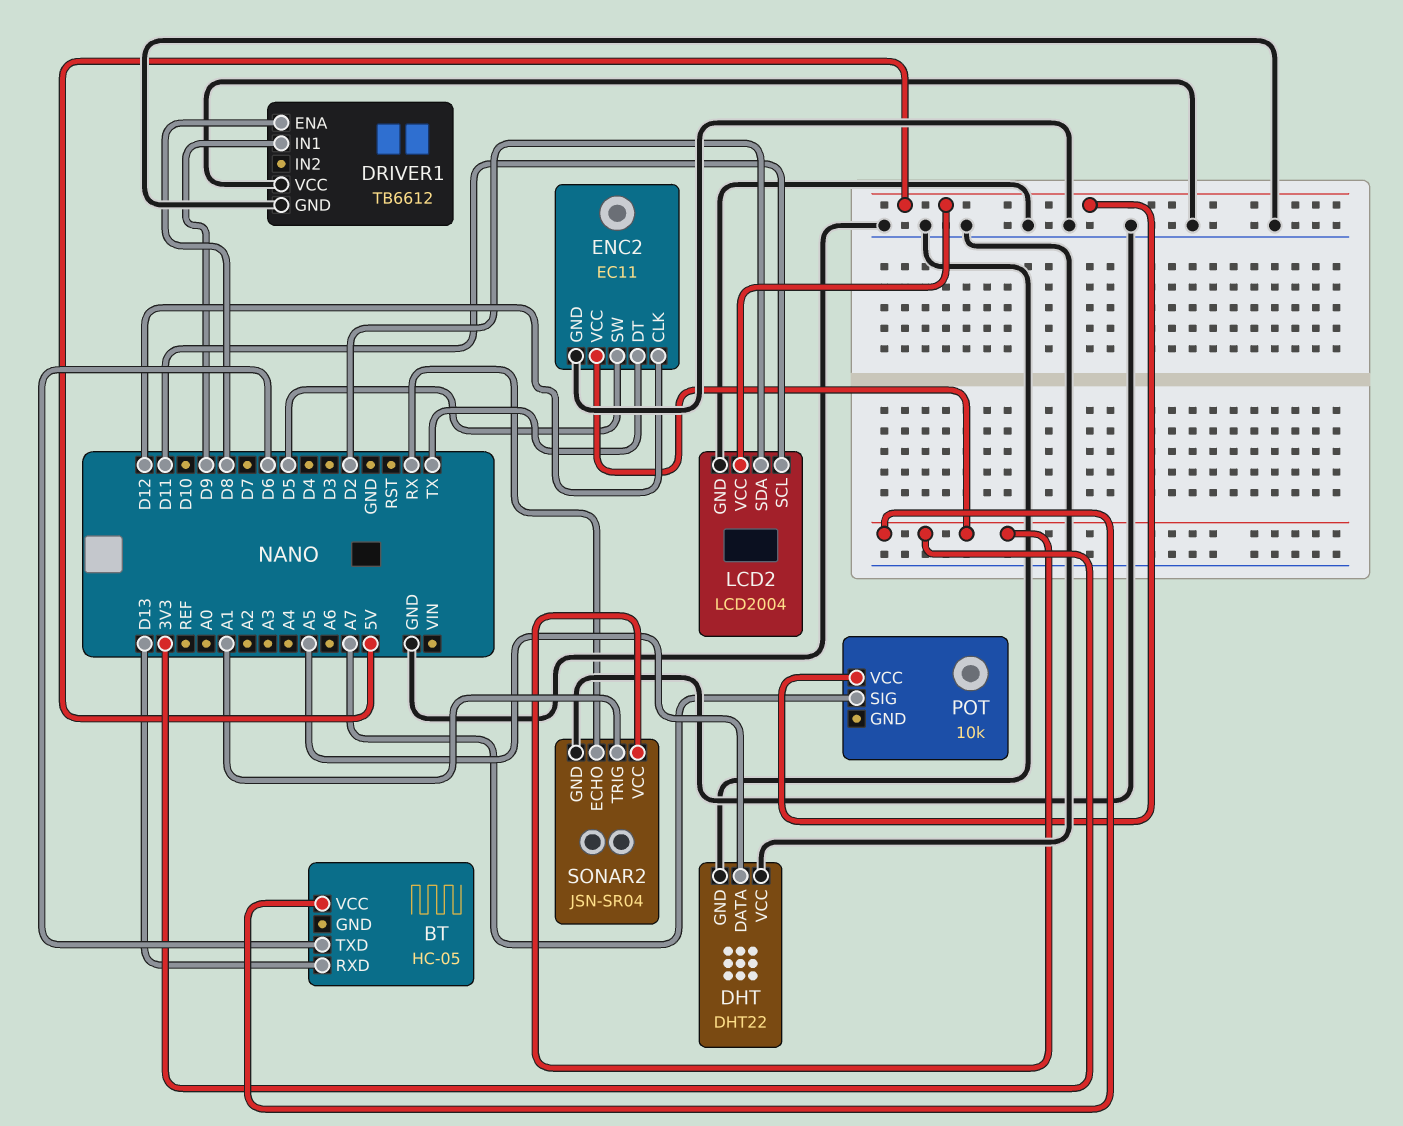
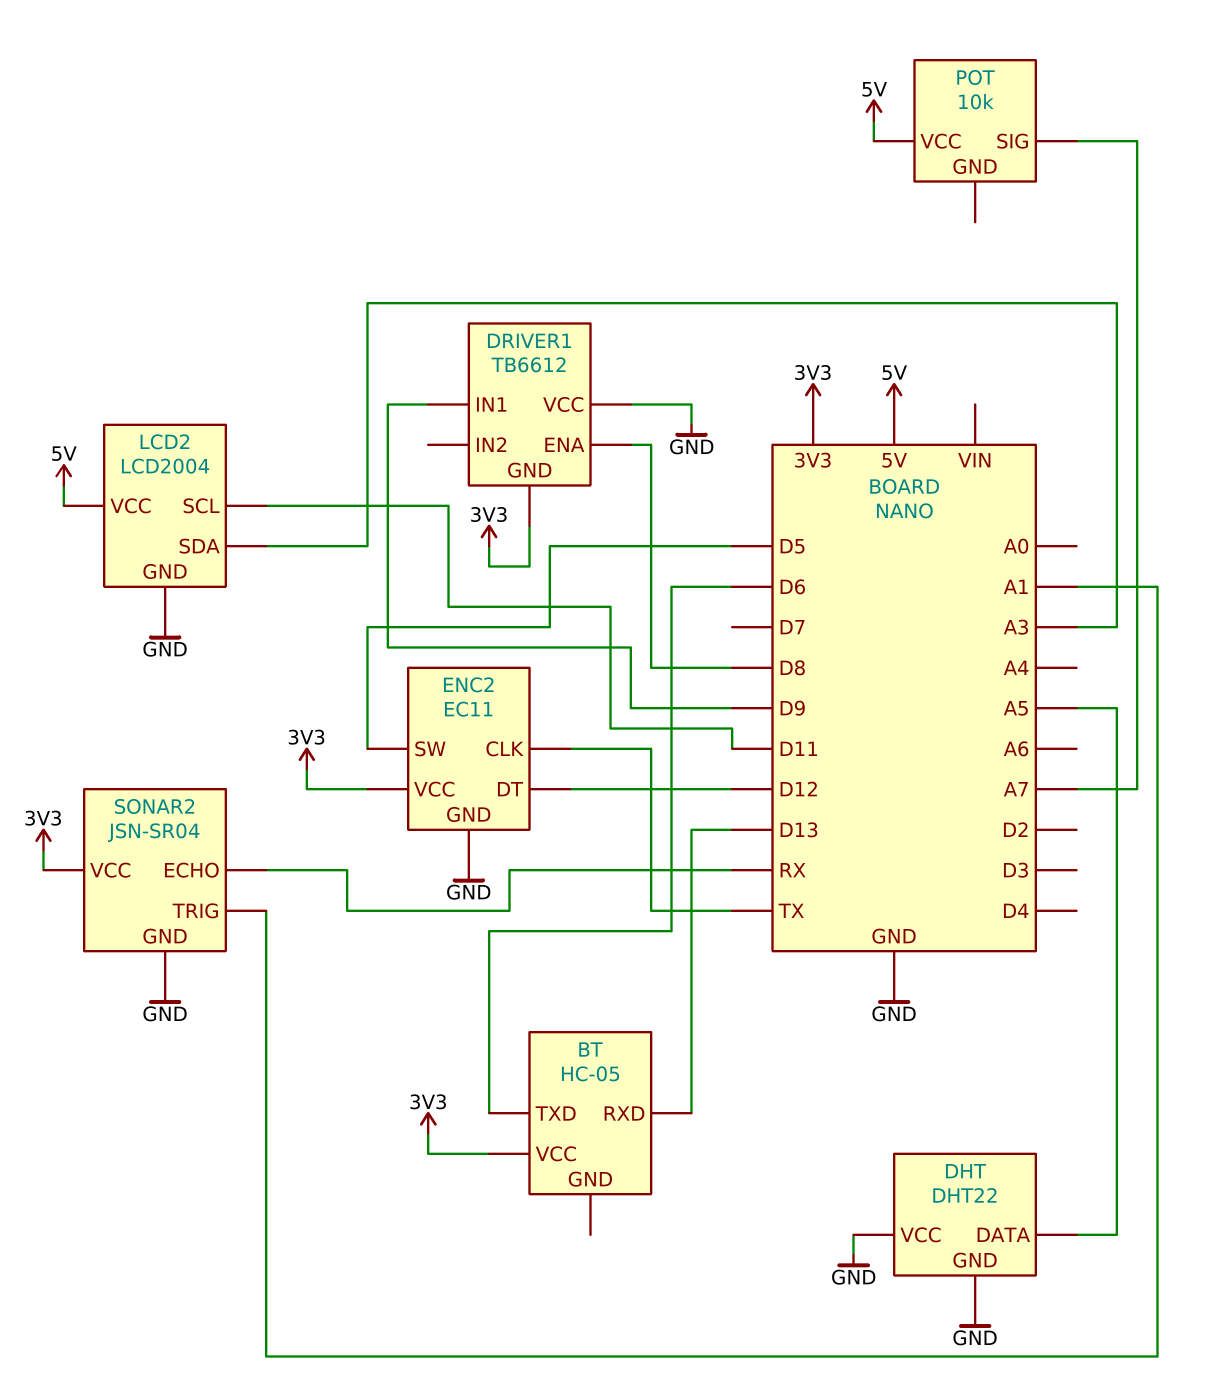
DRIVER1 pin GND: GND -> 3V3
ENC2 pin CLK: D12 -> TX
ENC2 pin DT: TX -> D12
LCD2 pin SDA: D2 -> A3

